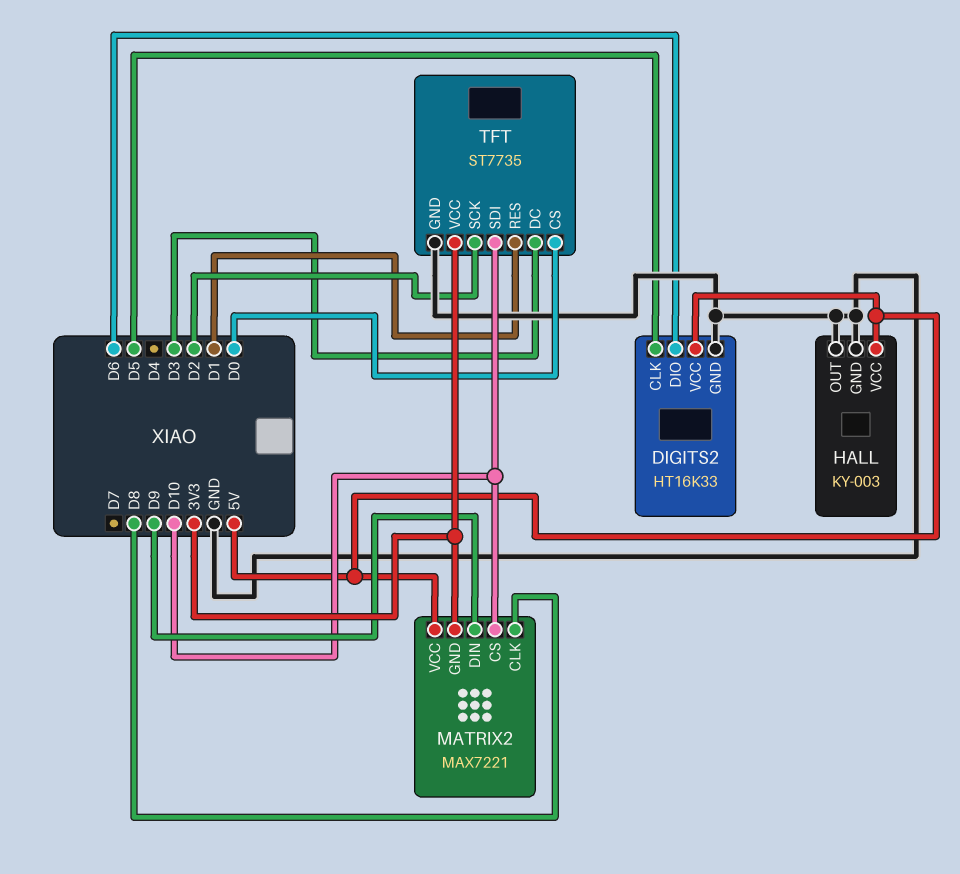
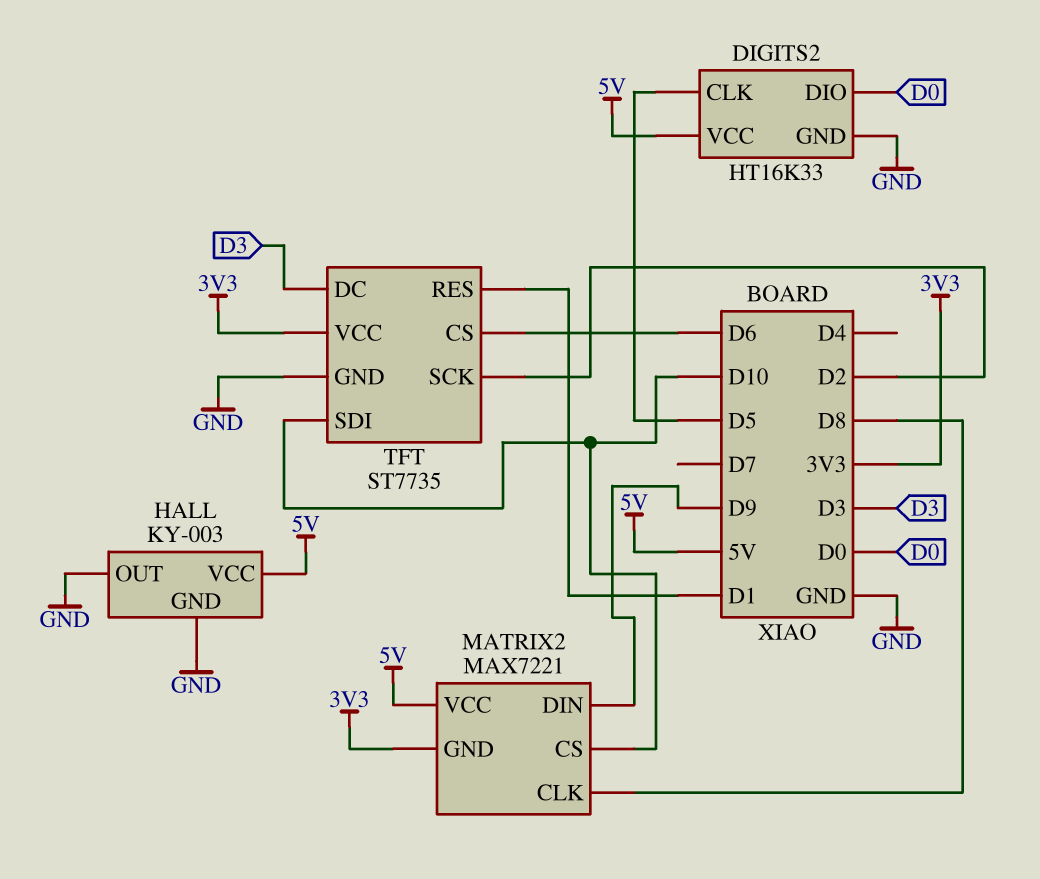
DIGITS2 pin DIO: D6 -> D0
TFT pin CS: D0 -> D6

